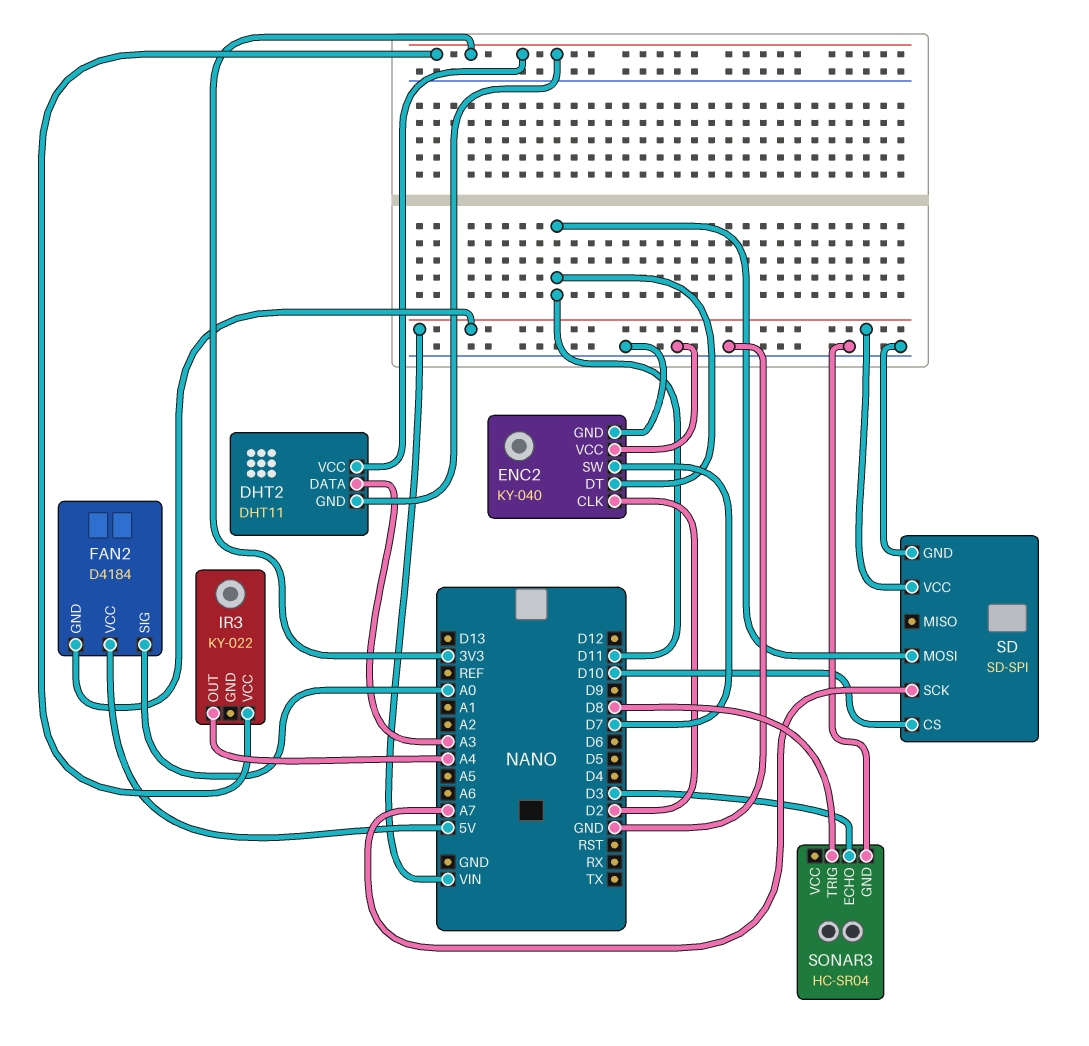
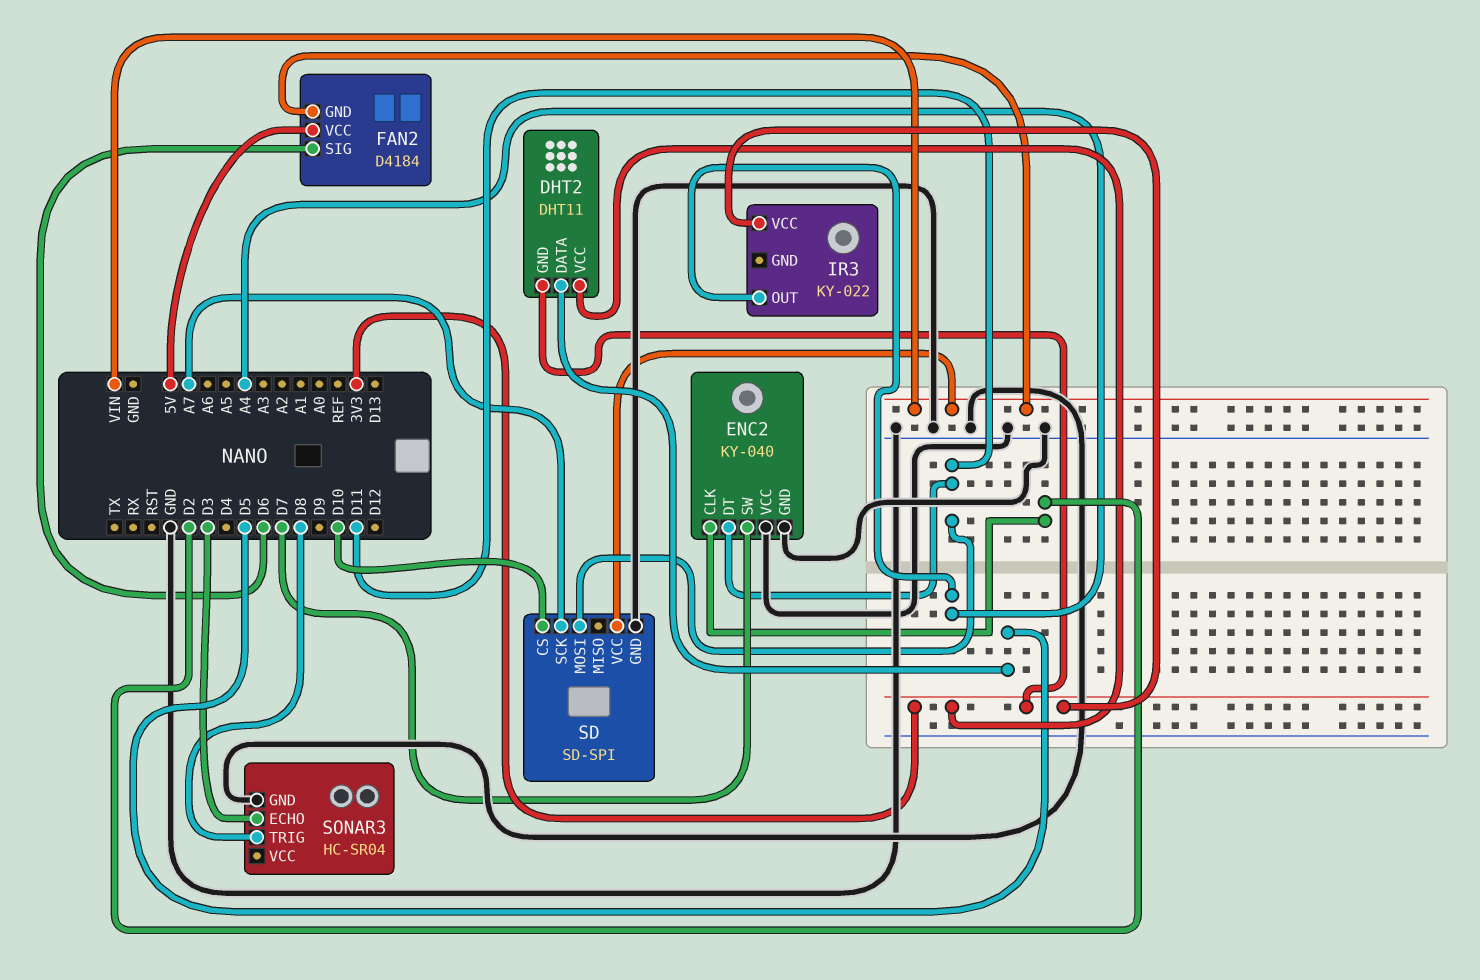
DHT2 pin DATA: A3 -> D5
FAN2 pin SIG: A0 -> D6

